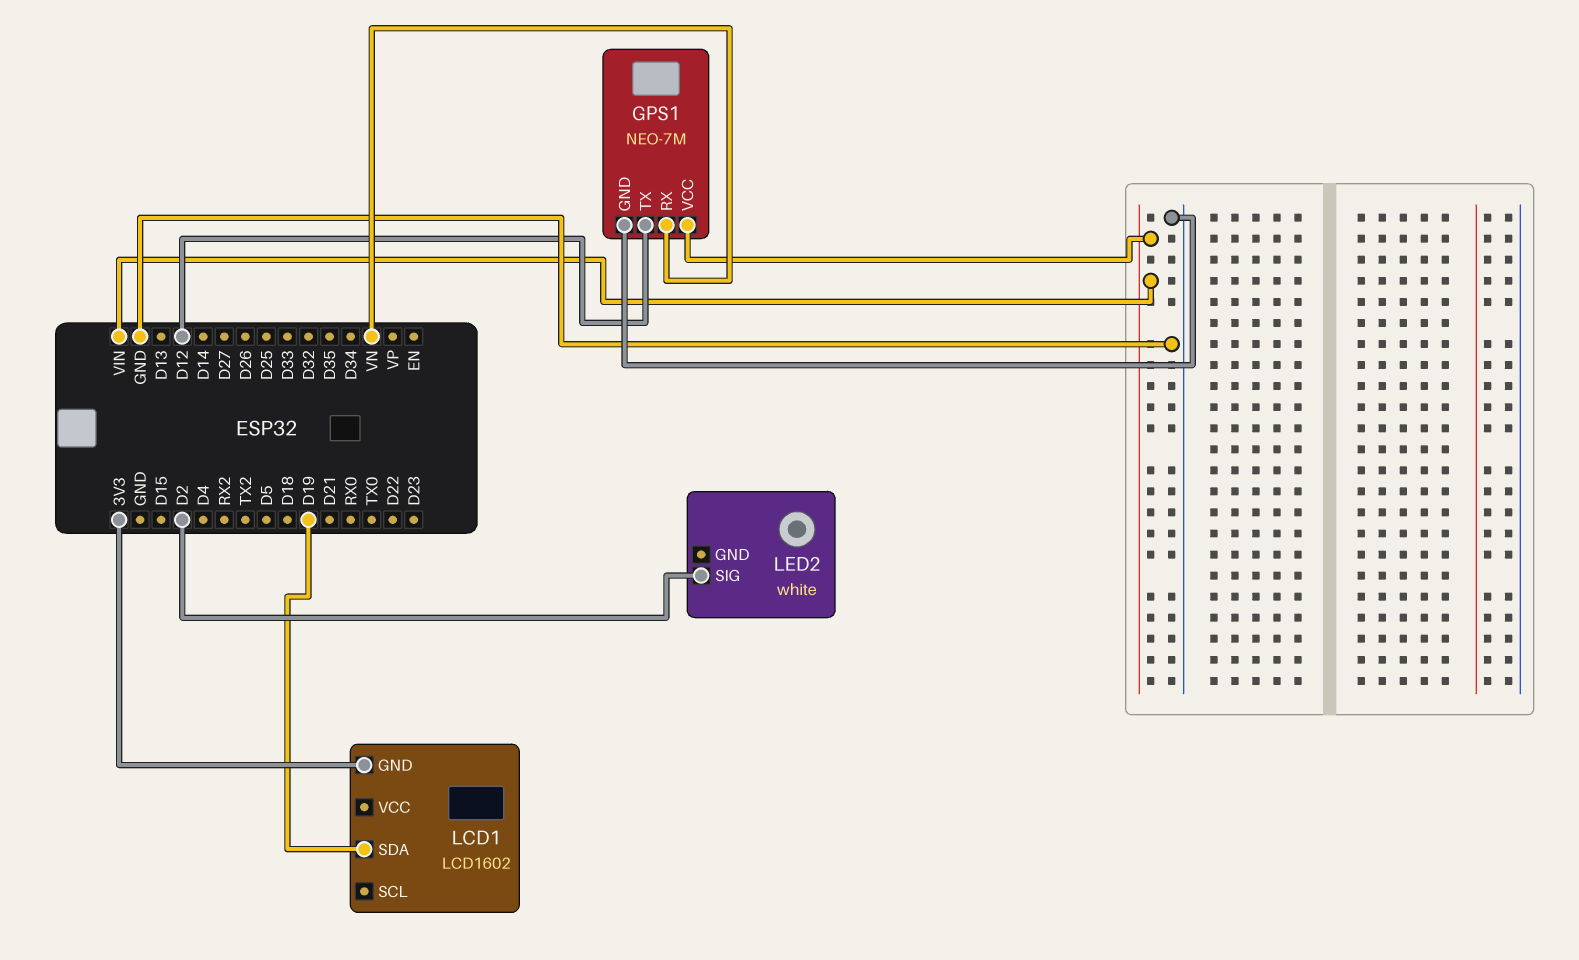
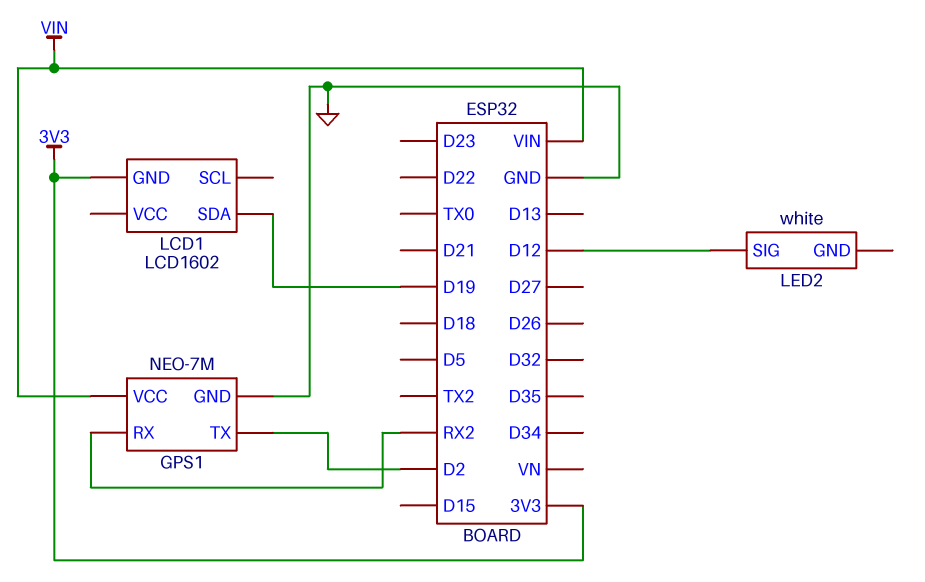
GPS1 pin RX: VN -> RX2
GPS1 pin TX: D12 -> D2
LED2 pin SIG: D2 -> D12

